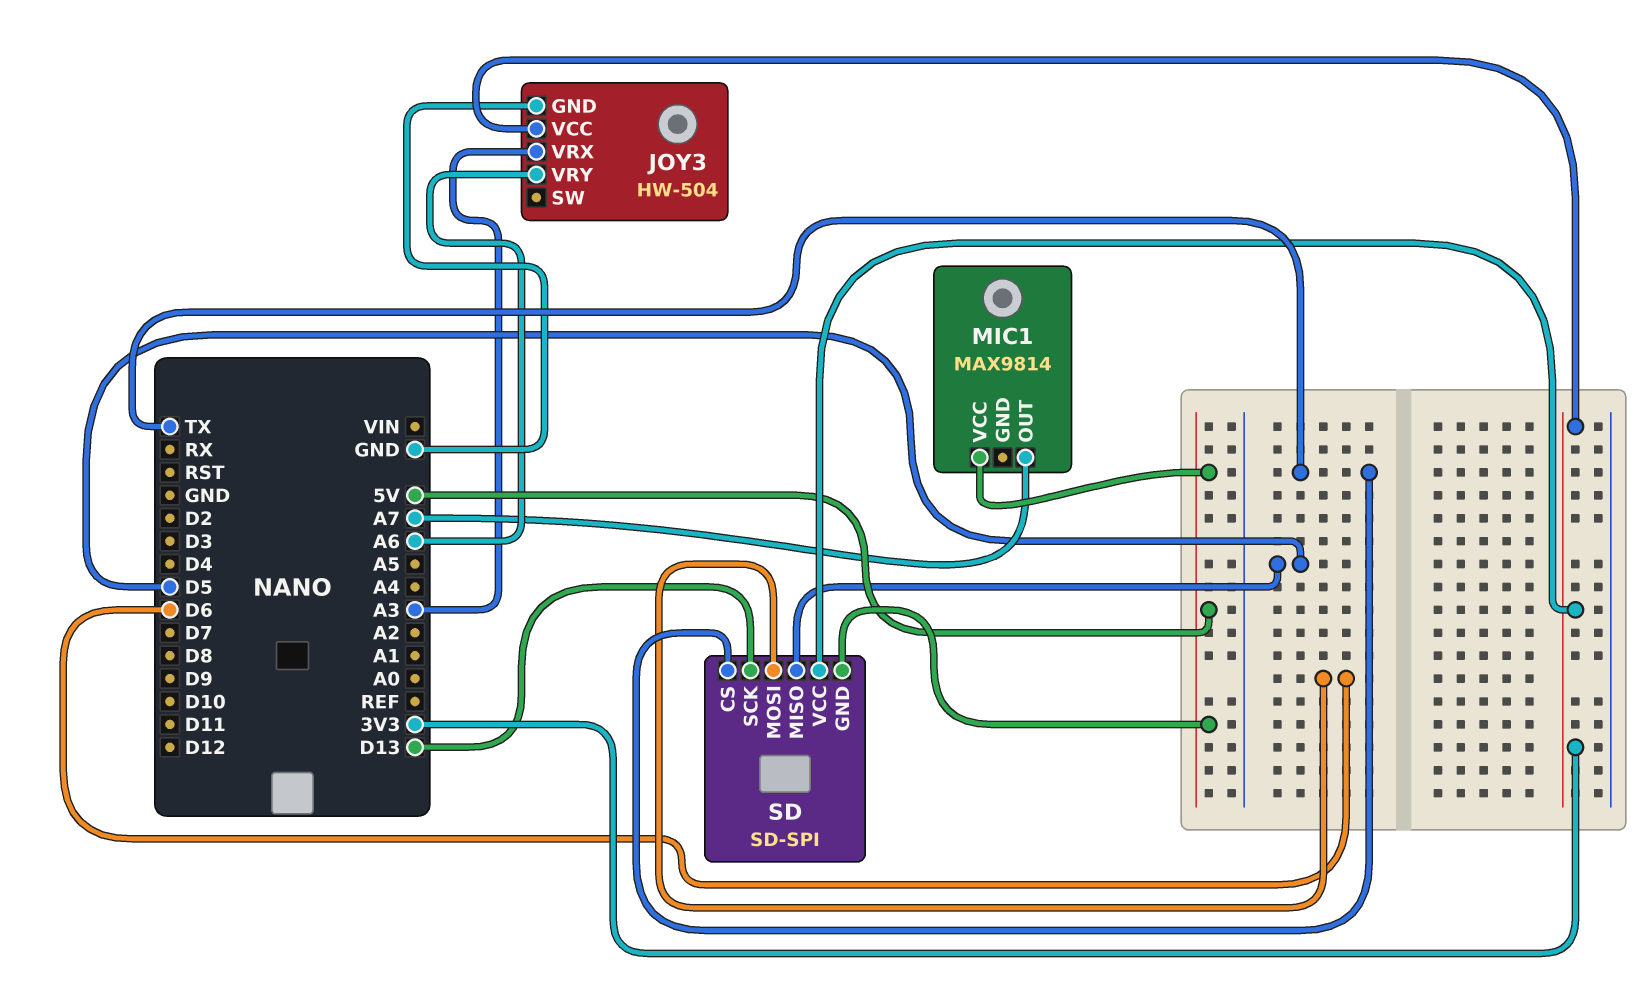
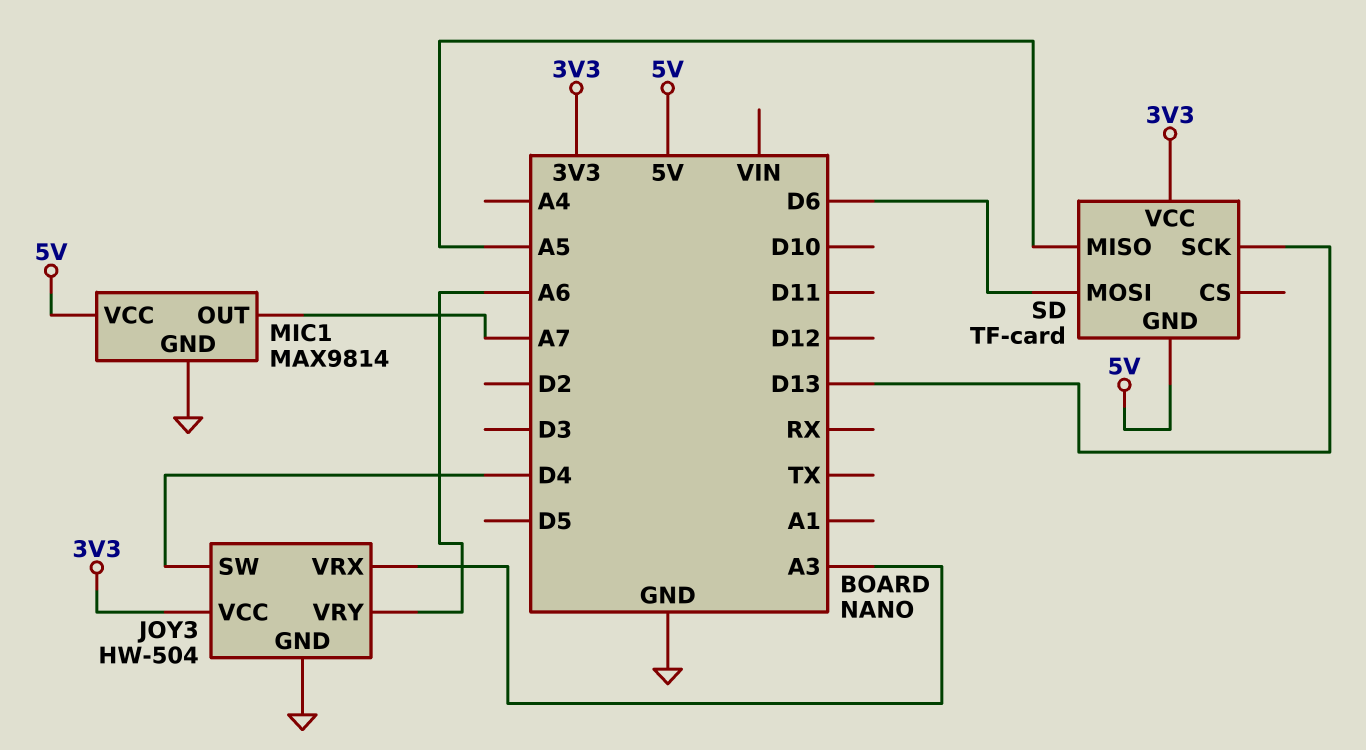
JOY3 pin SW: none -> D4
MIC1 pin GND: none -> GND
SD: SD-SPI -> TF-card
SD pin CS: TX -> none
SD pin MISO: D5 -> A5

